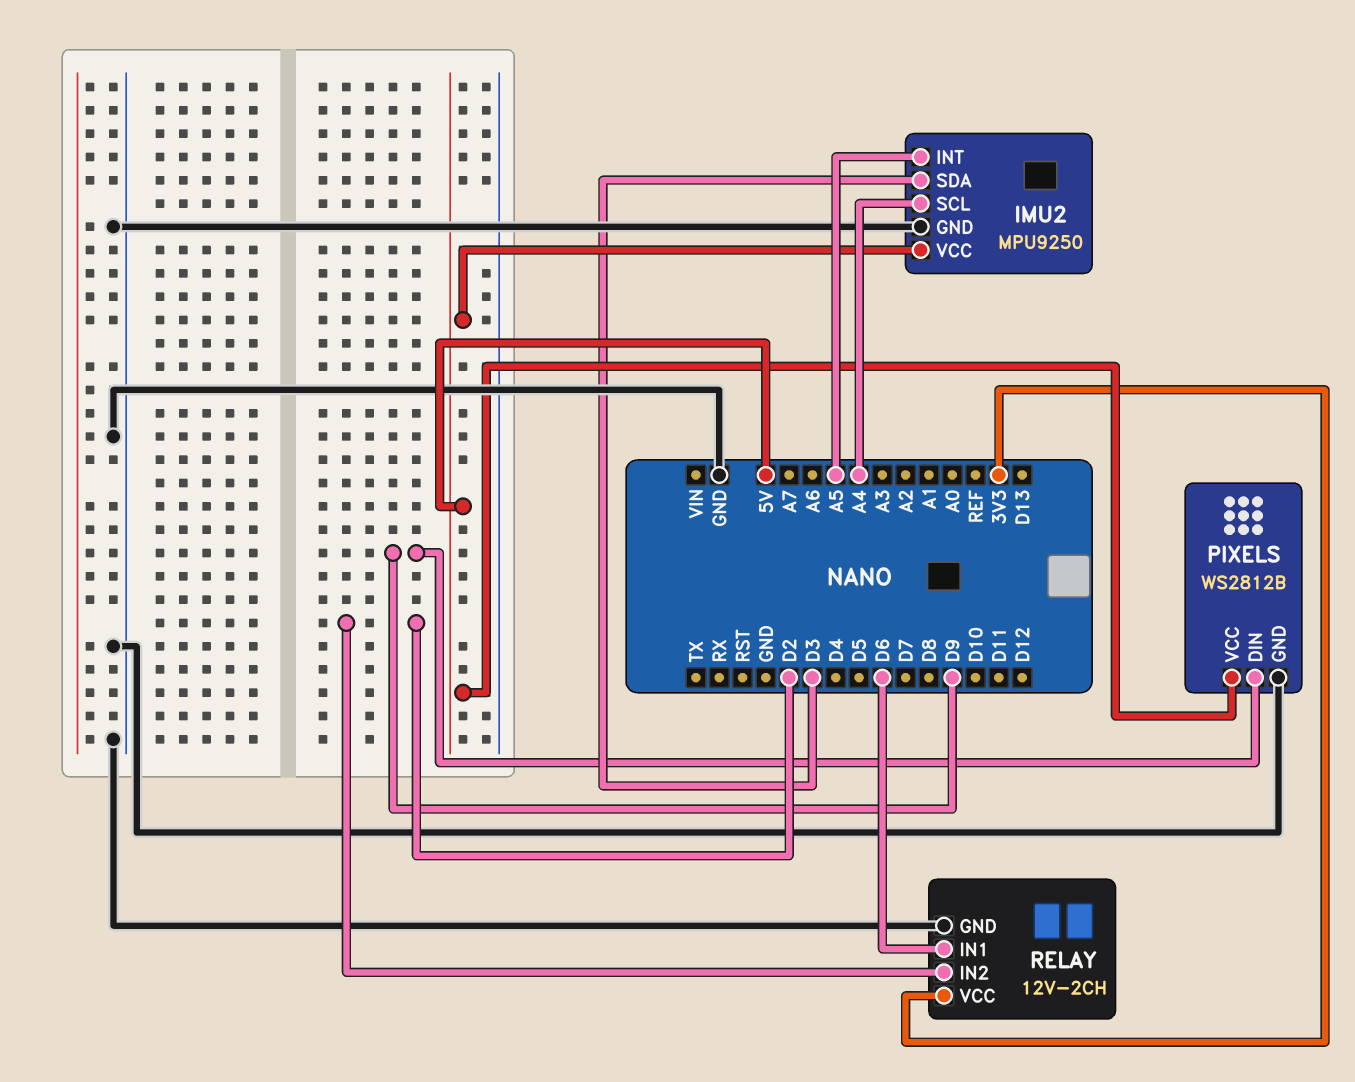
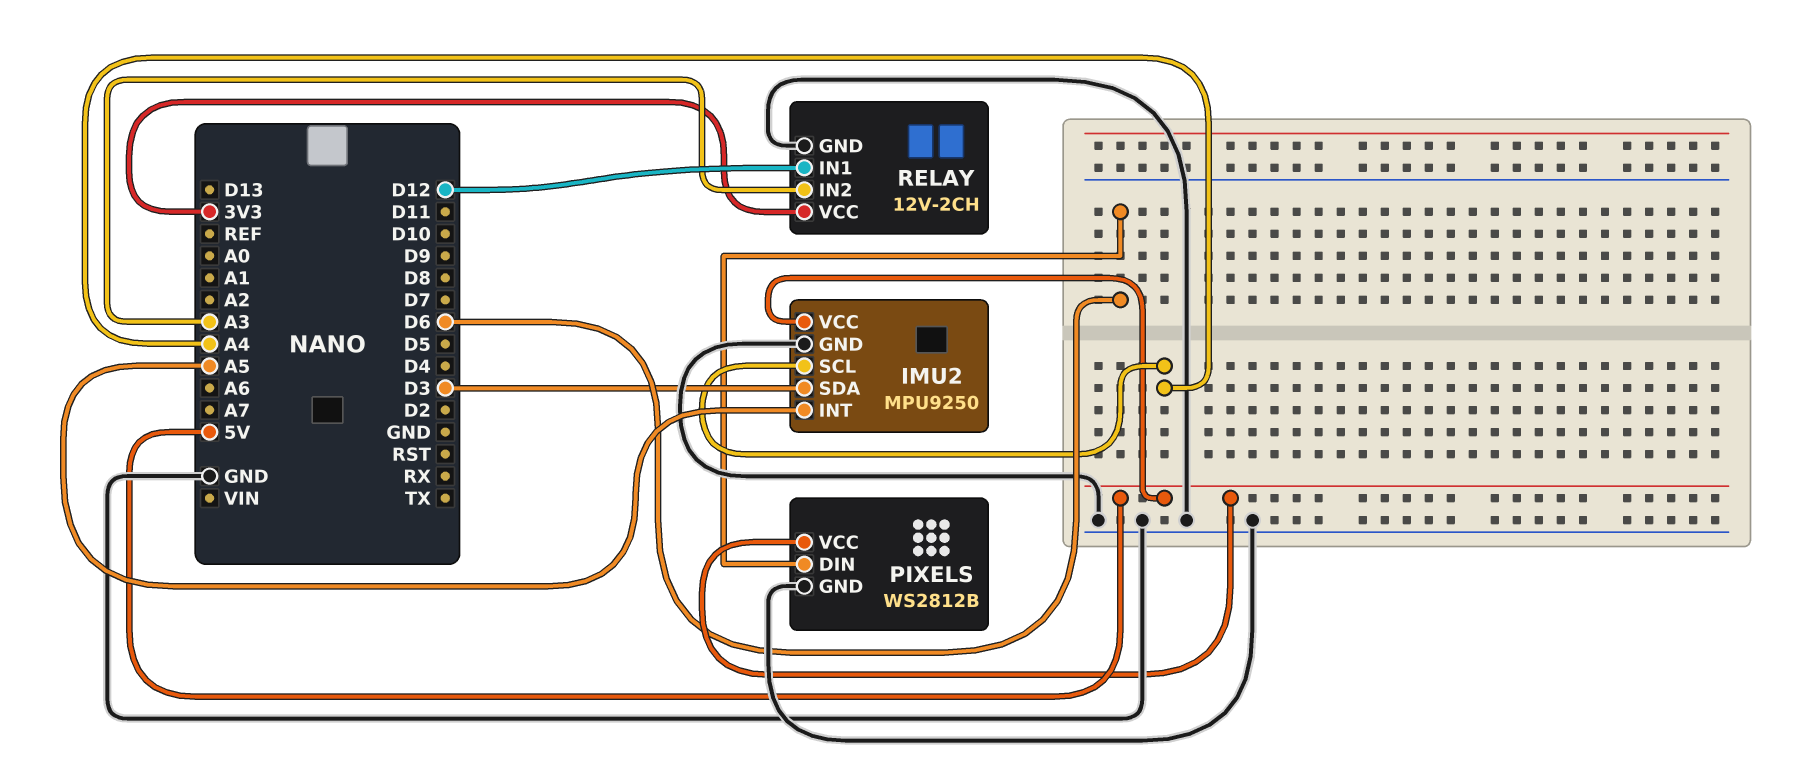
PIXELS pin DIN: D9 -> D6
RELAY pin IN1: D6 -> D12
RELAY pin IN2: D2 -> A3

